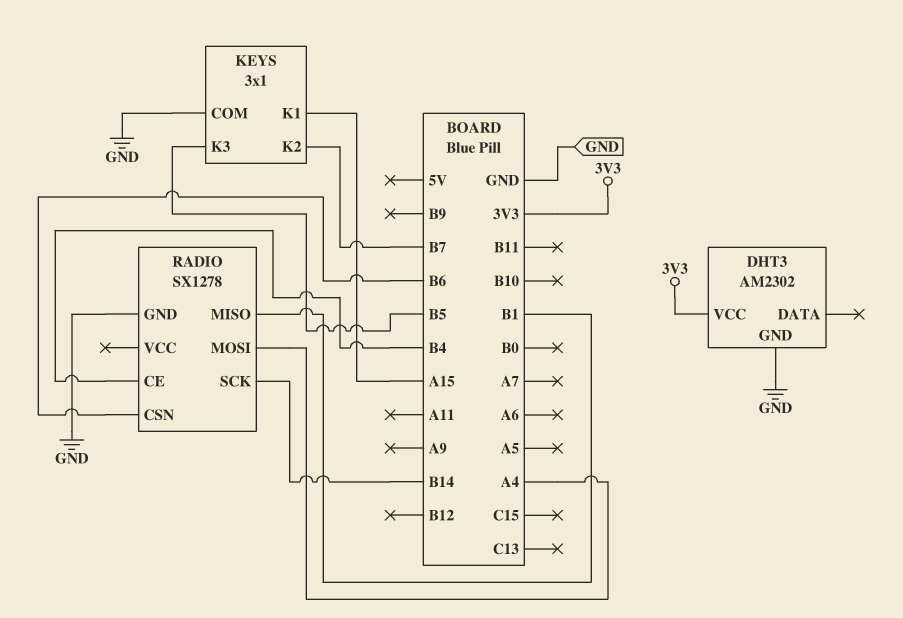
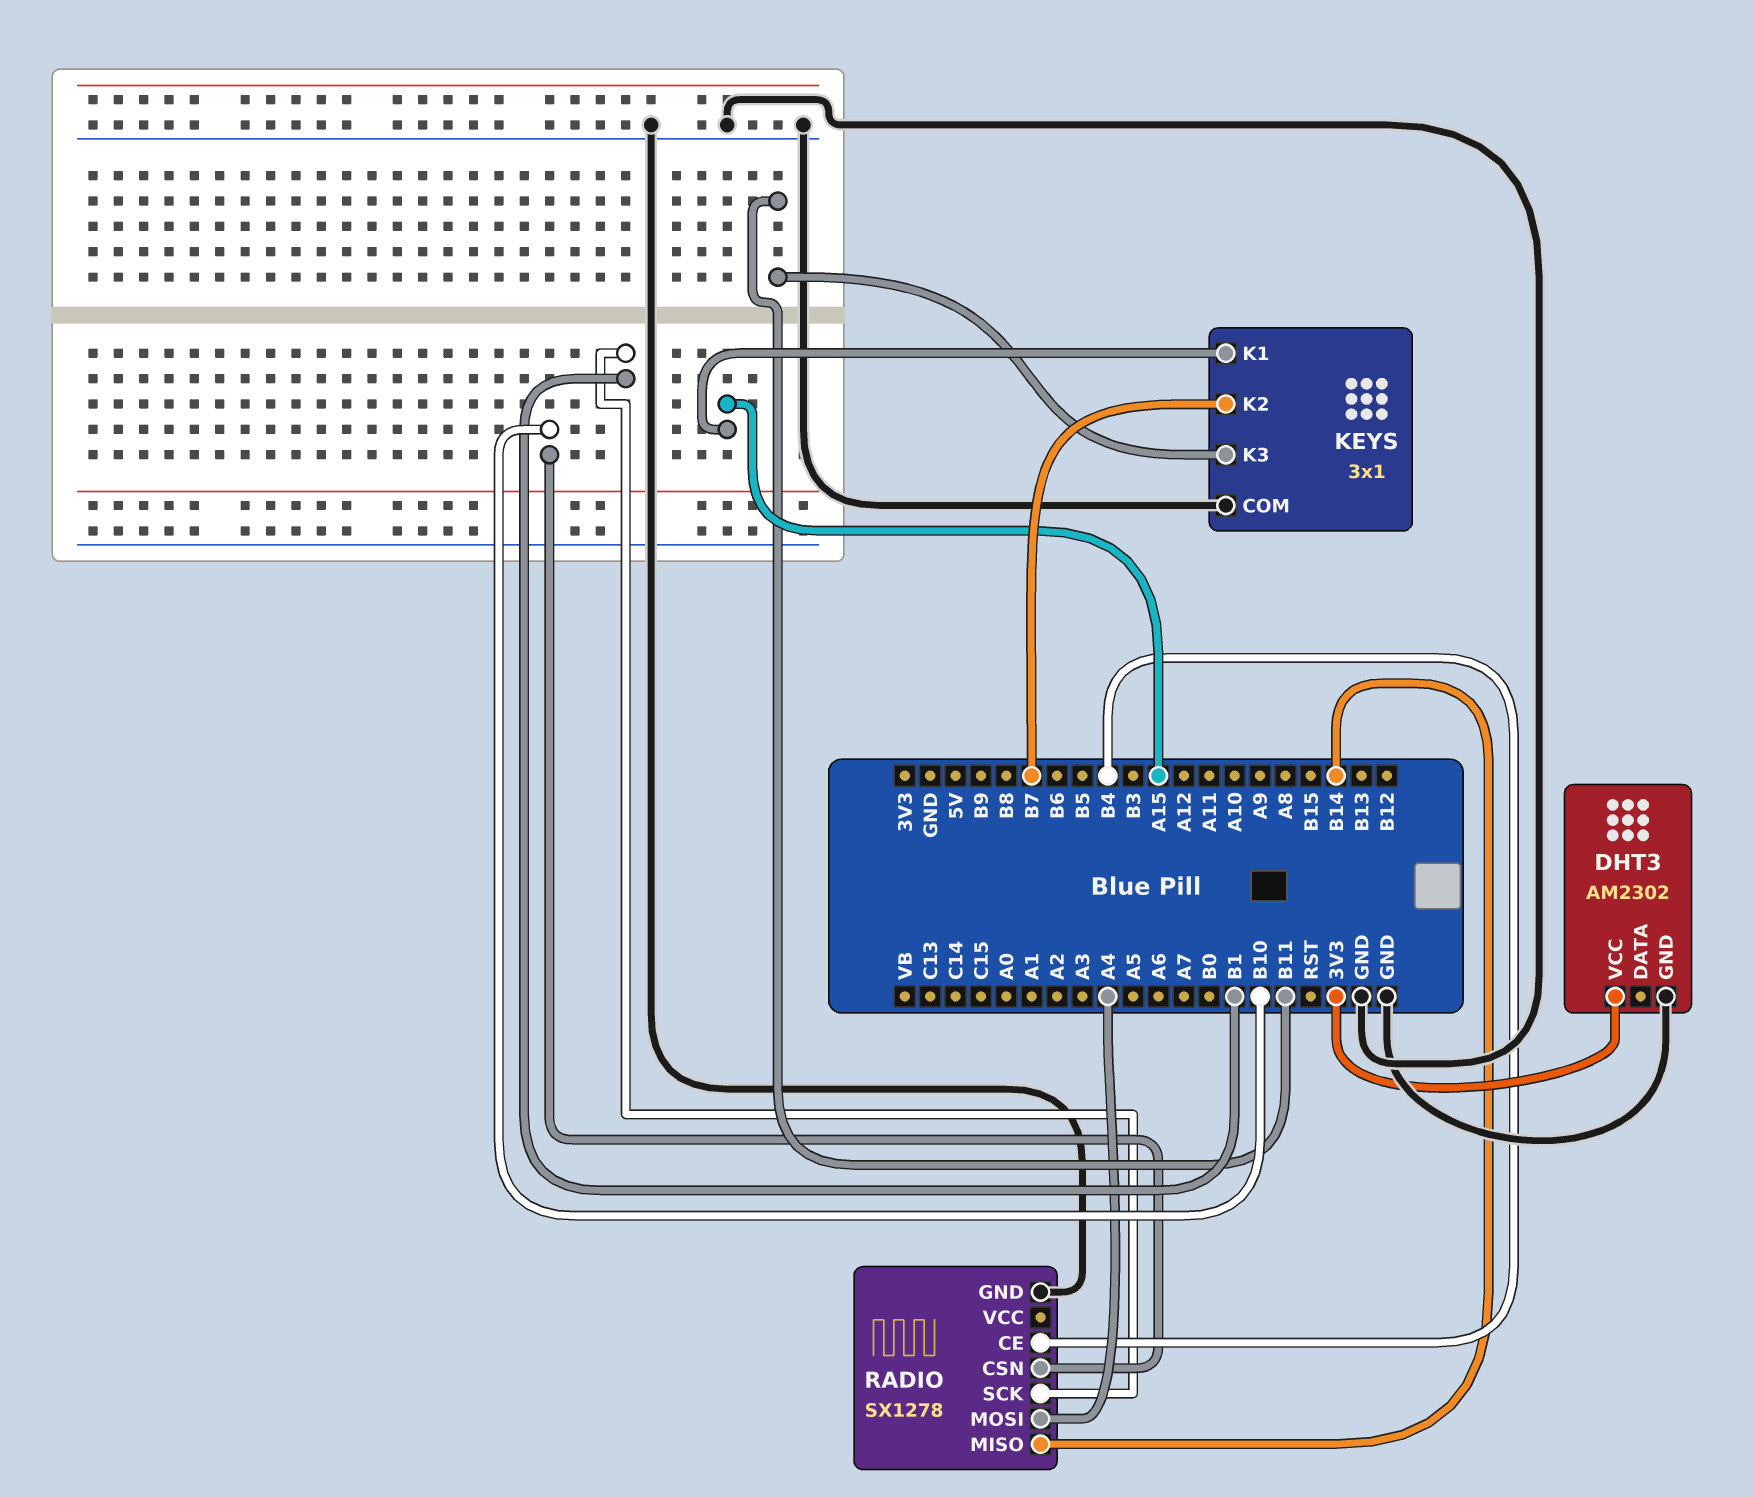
KEYS pin K3: B5 -> B11
RADIO pin CSN: B6 -> B10
RADIO pin MISO: B1 -> B14
RADIO pin SCK: B14 -> B1

